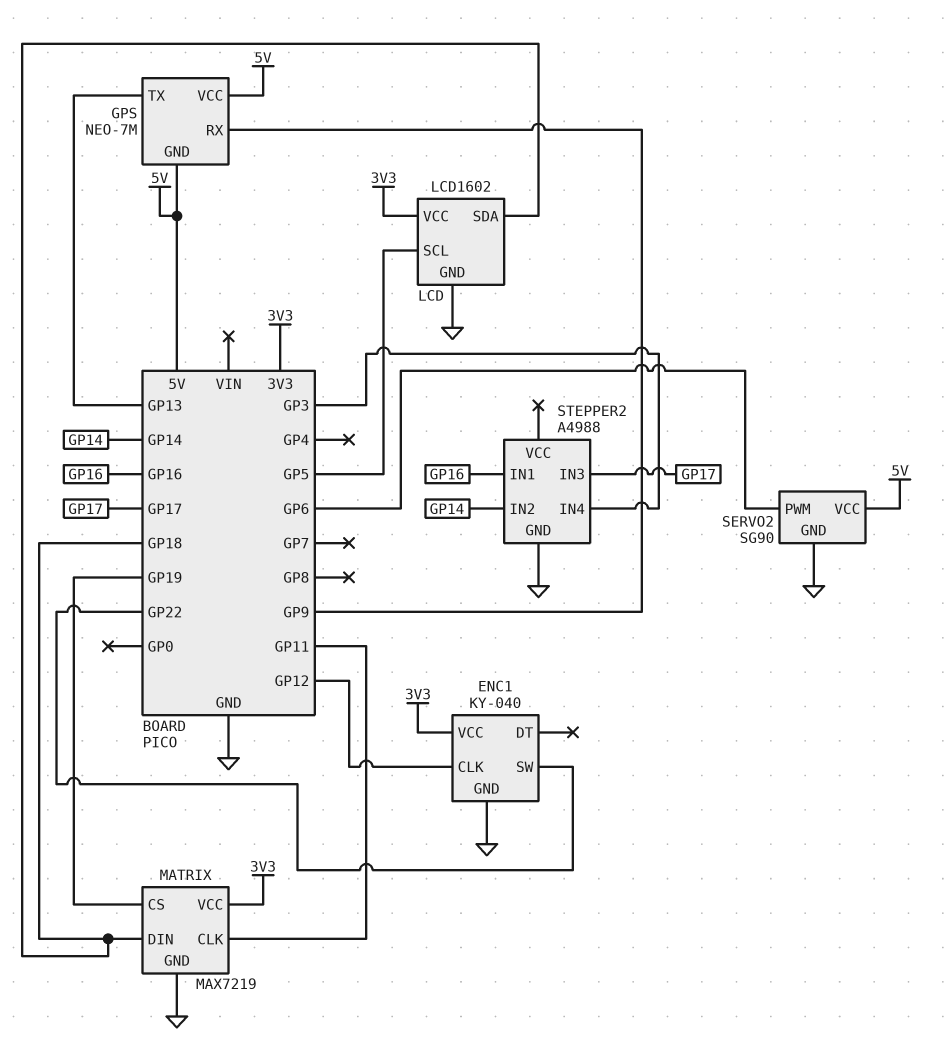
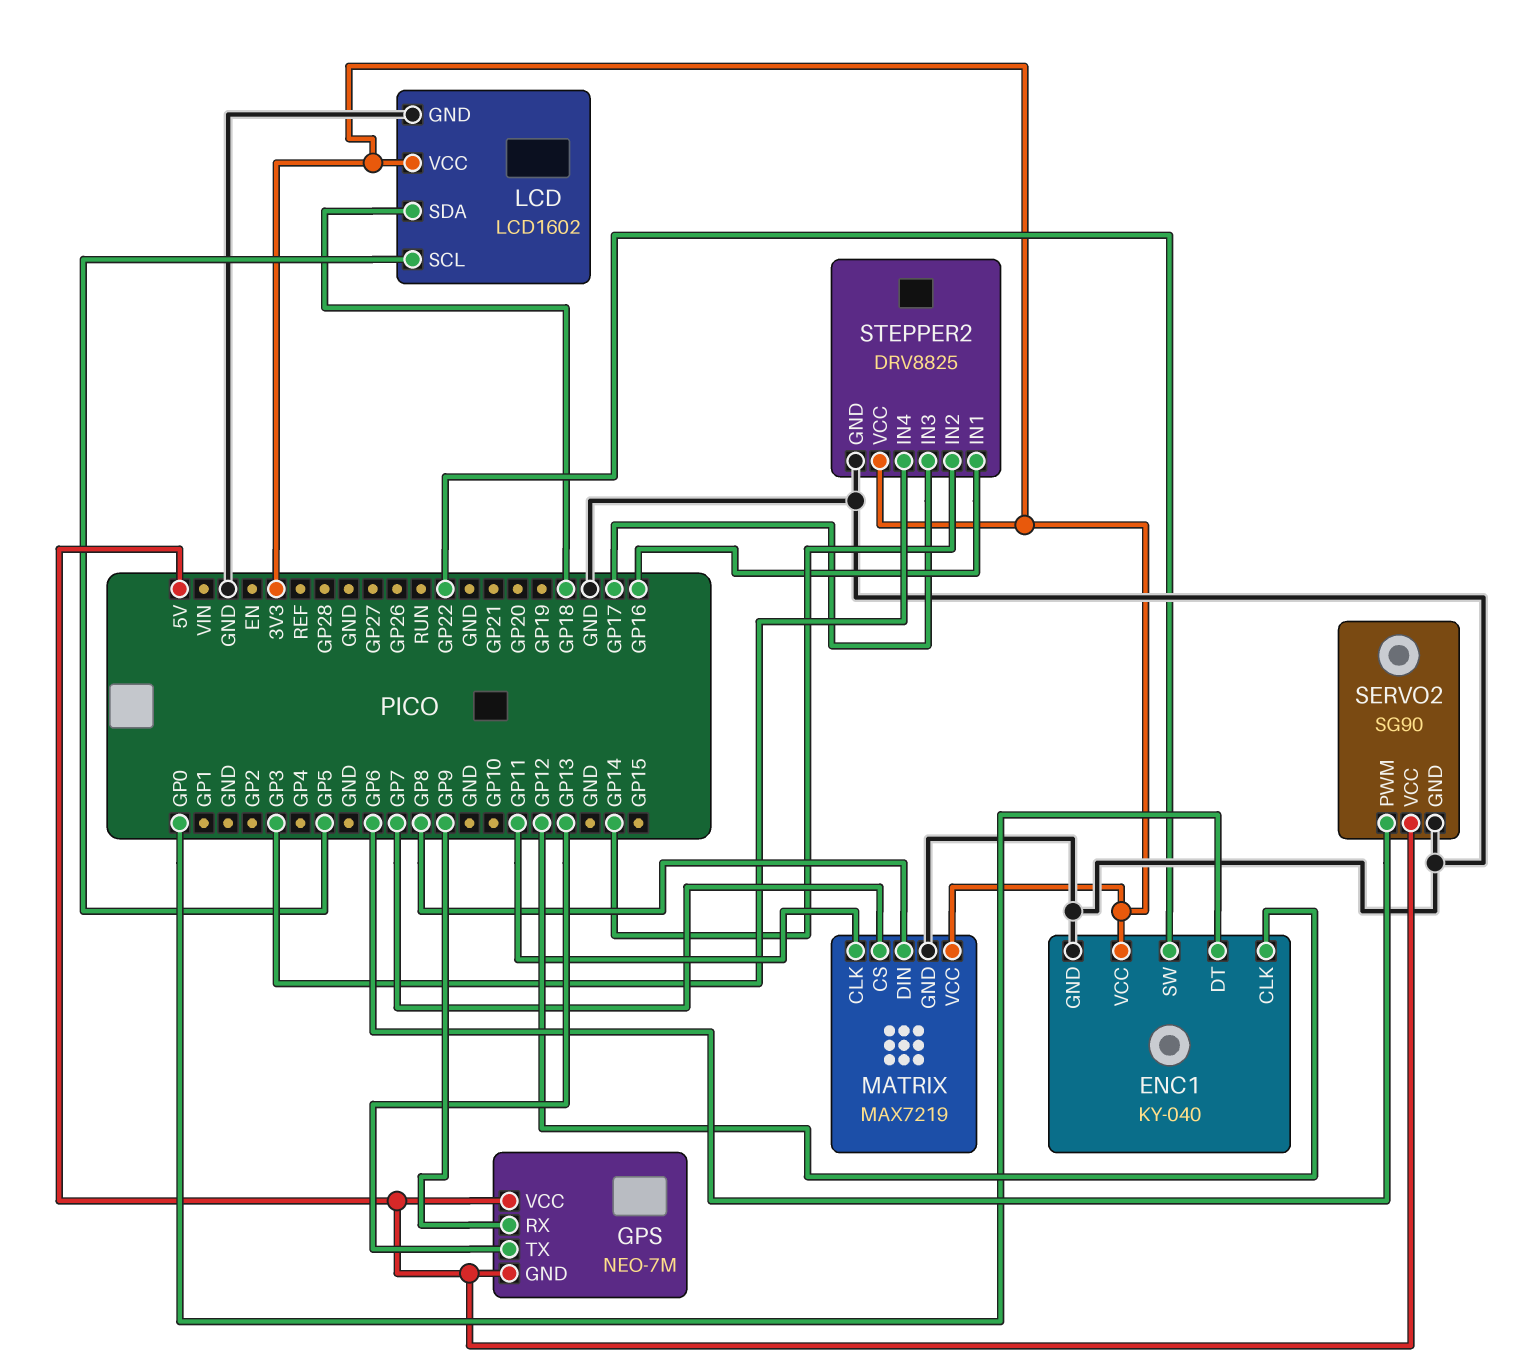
ENC1 pin DT: none -> GP0
MATRIX pin CS: GP19 -> GP7
MATRIX pin DIN: GP18 -> GP8
STEPPER2: A4988 -> DRV8825
STEPPER2 pin VCC: none -> 3V3

